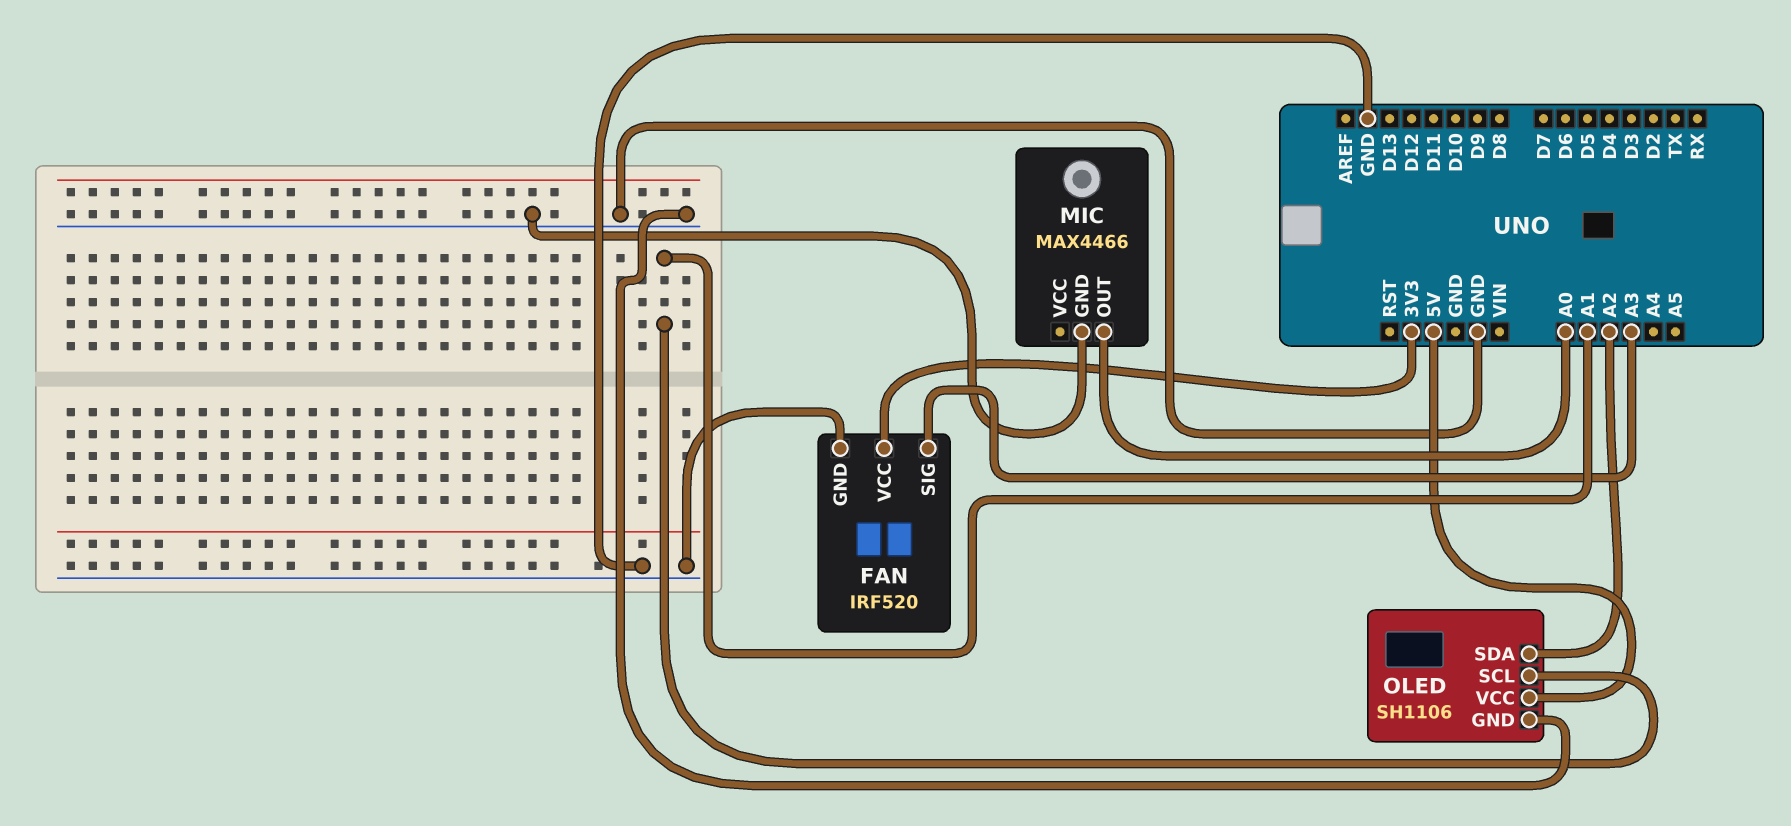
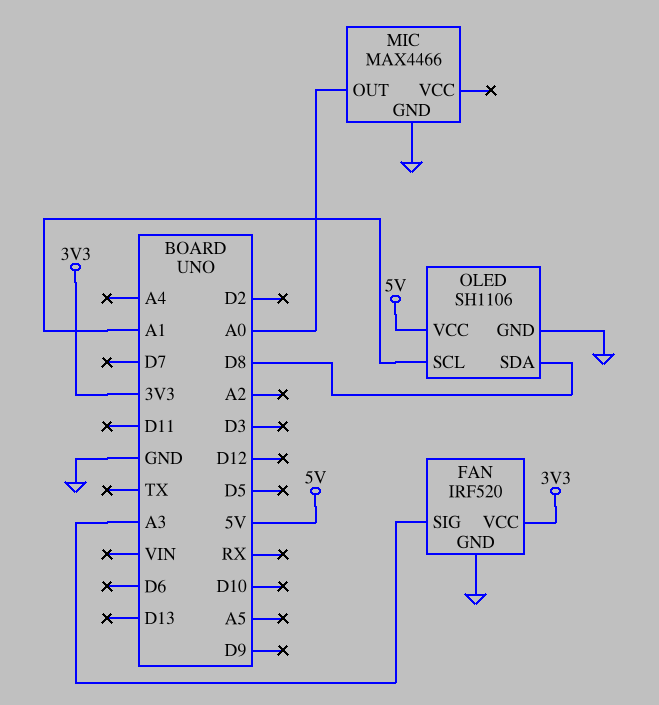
OLED pin SDA: A2 -> D8

